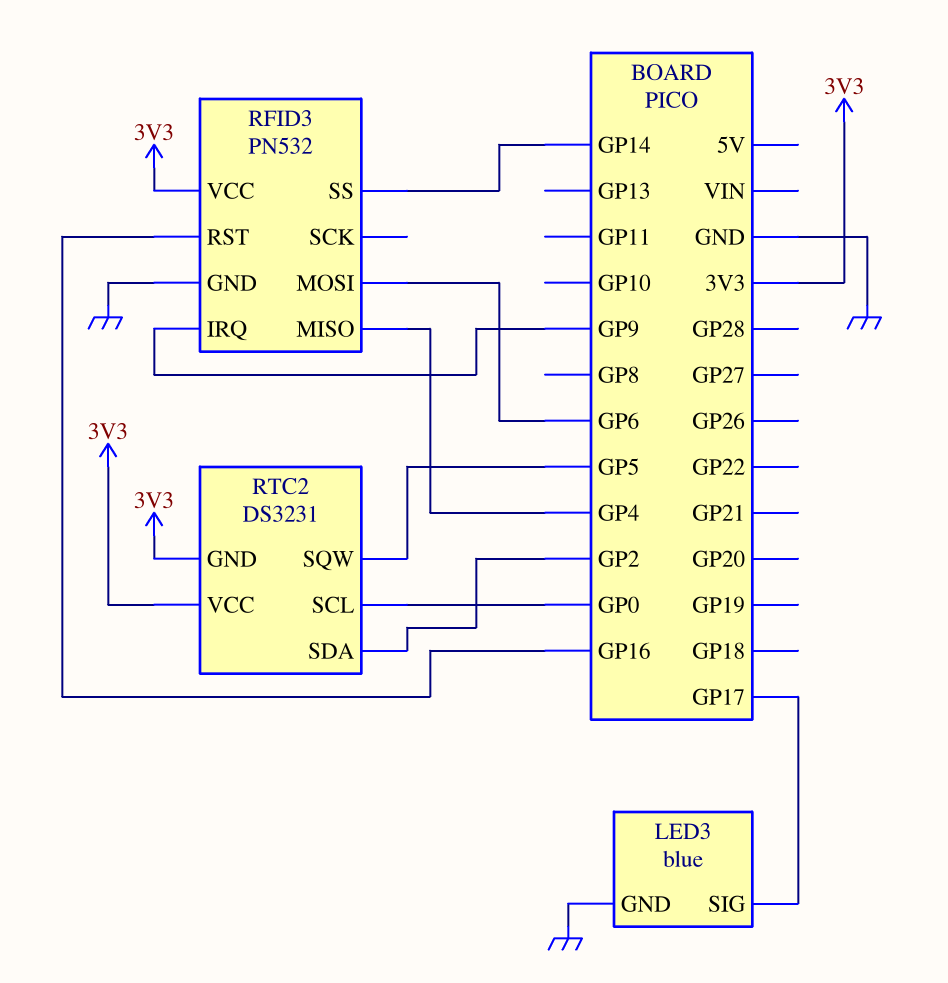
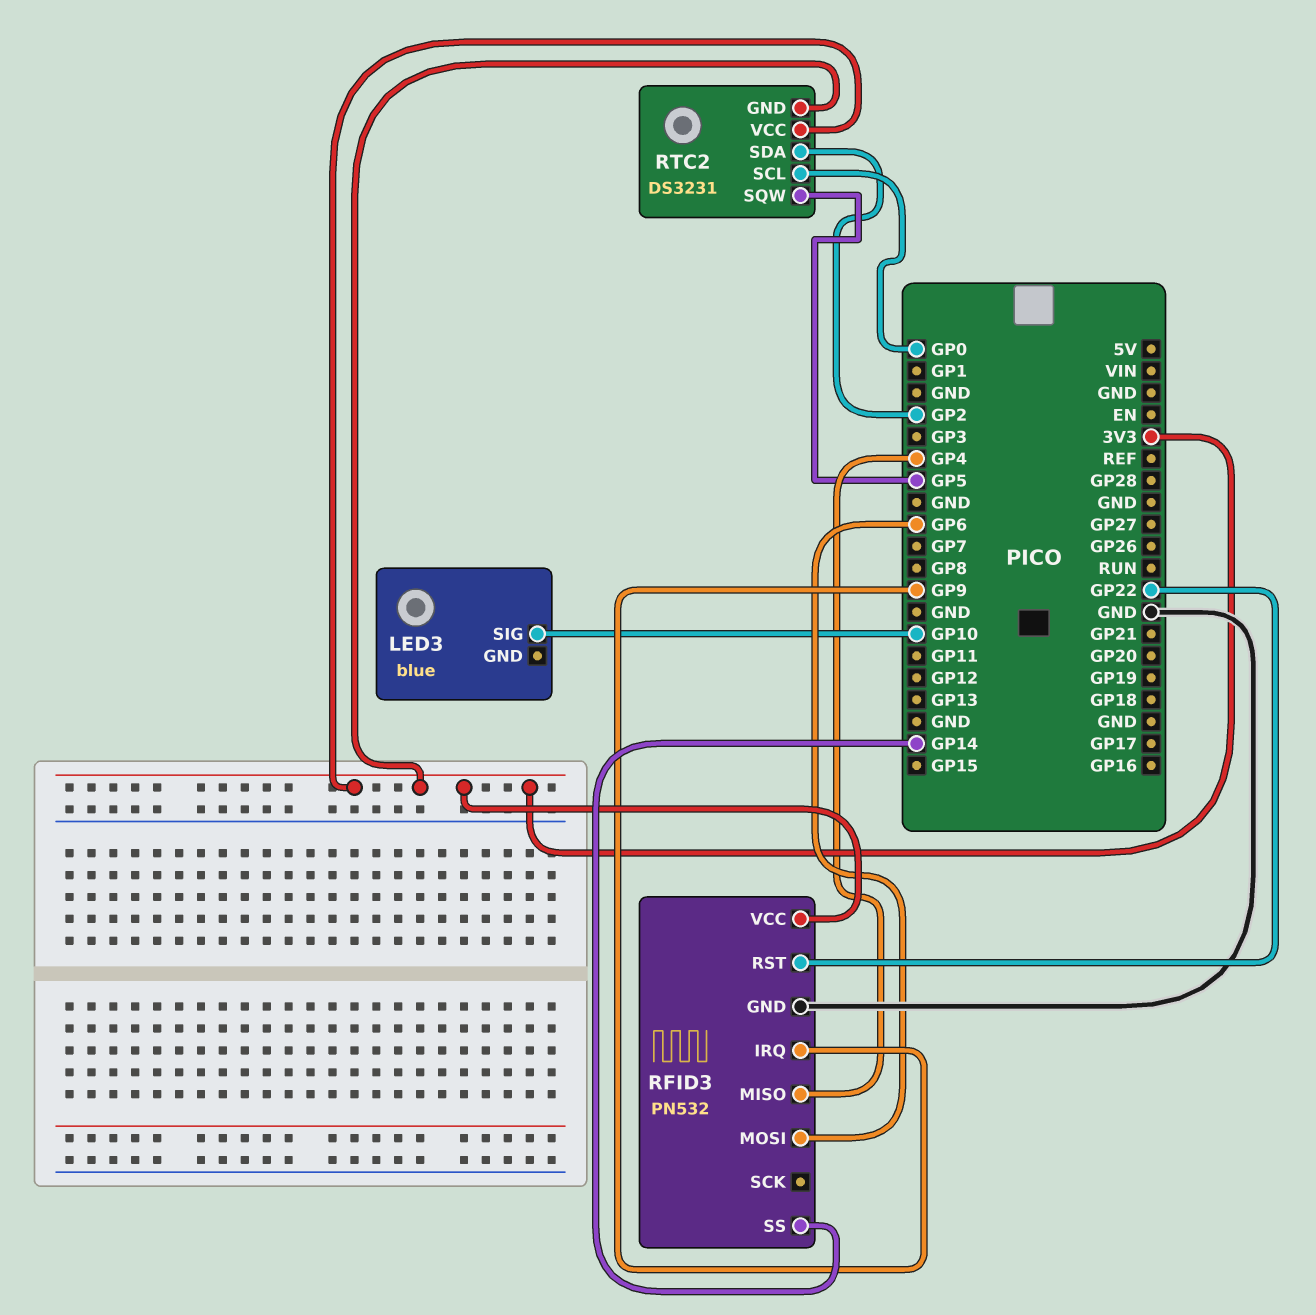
LED3 pin GND: GND -> none
LED3 pin SIG: GP17 -> GP10
RFID3 pin RST: GP16 -> GP22

